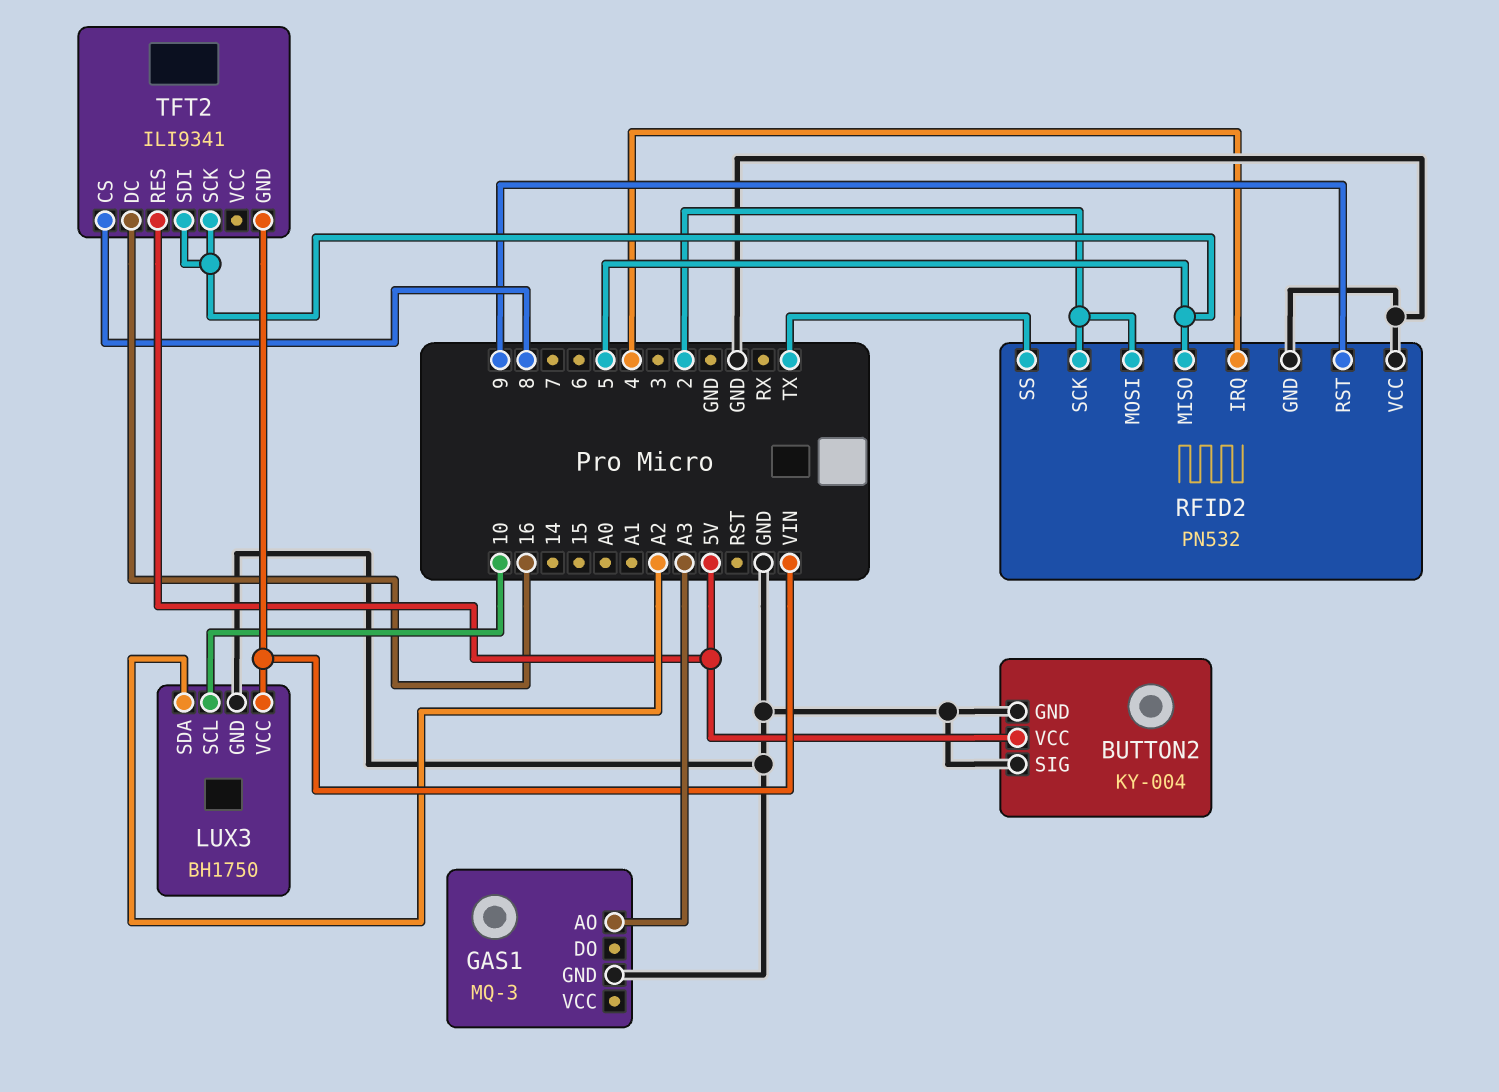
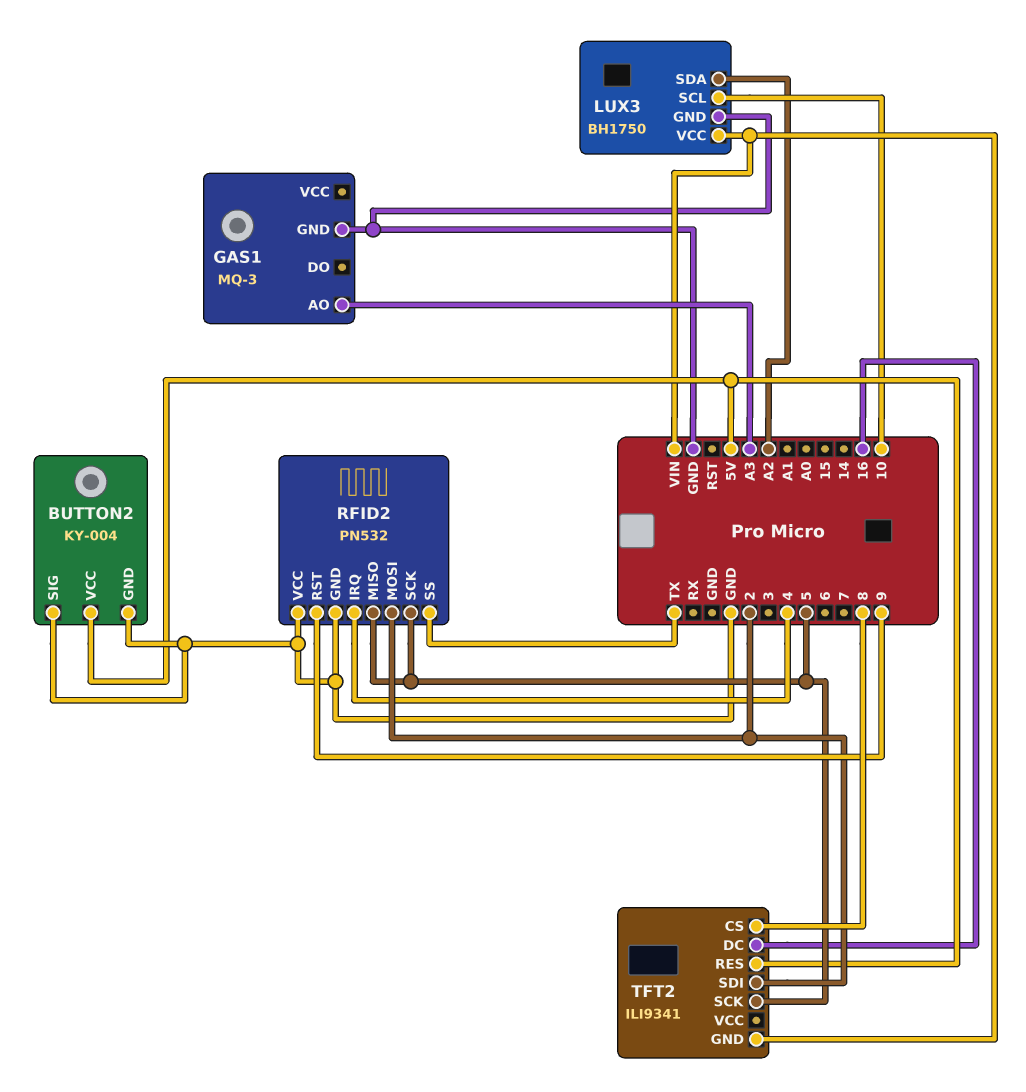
RFID2 pin SCK: 2 -> 5
TFT2 pin SDI: 5 -> 2

